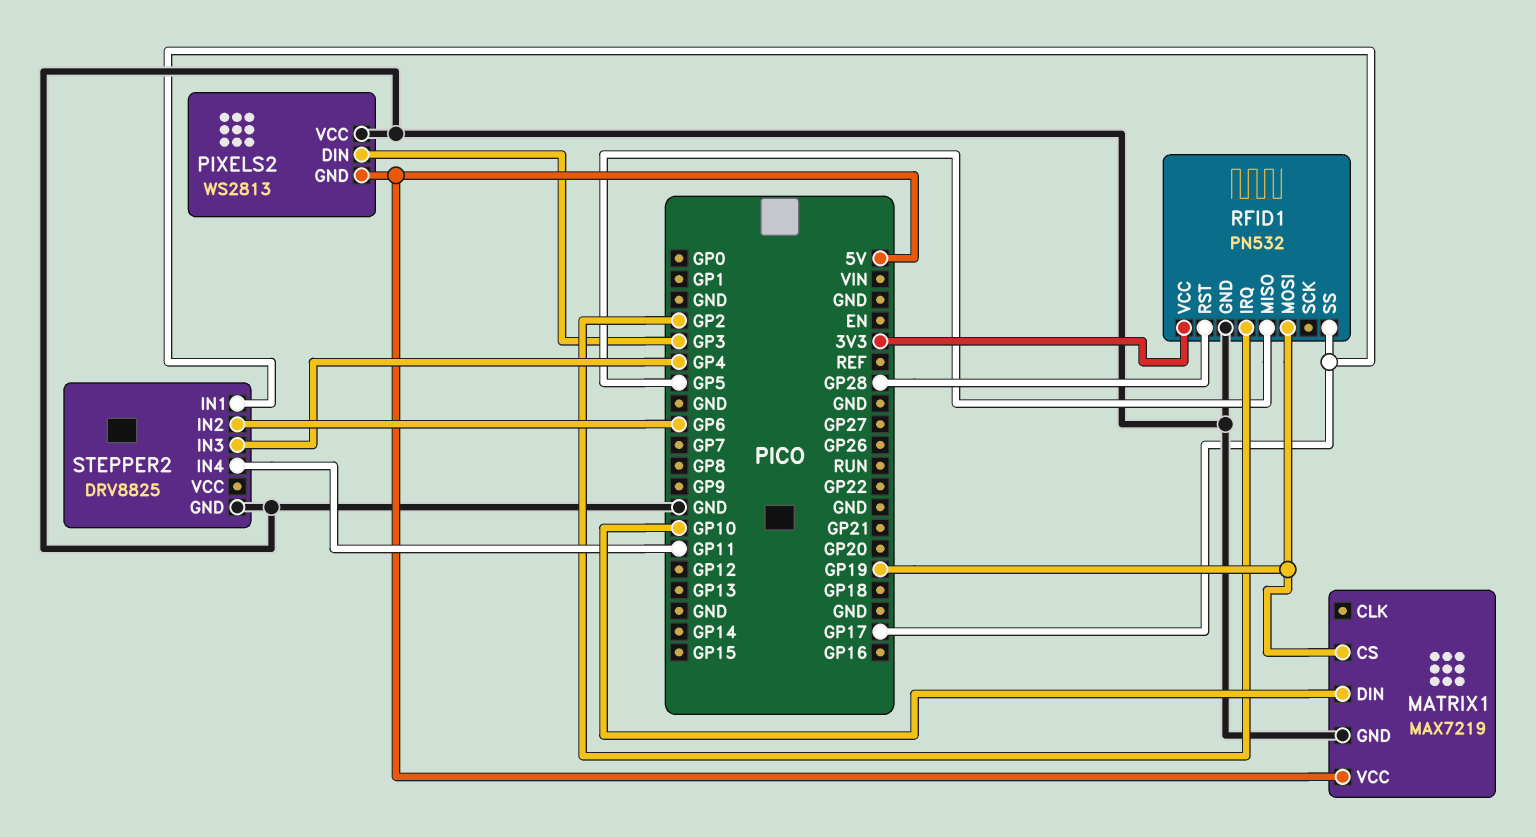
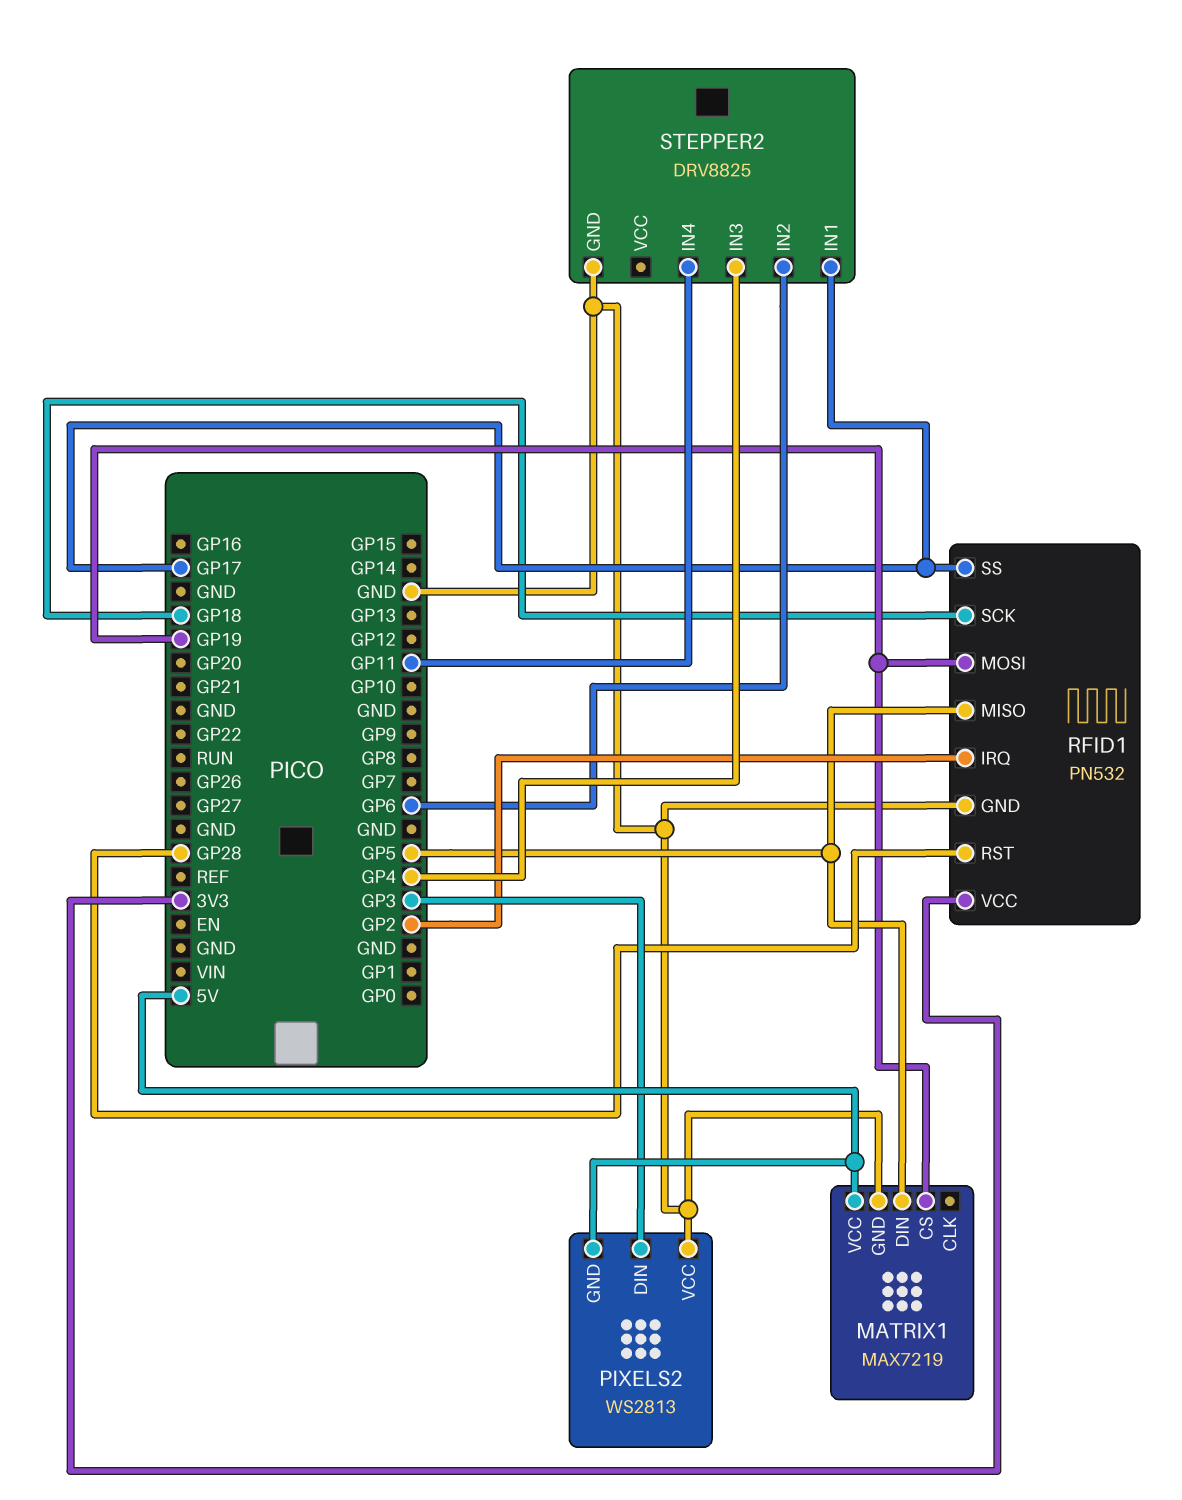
MATRIX1 pin DIN: GP10 -> GP5
RFID1 pin SCK: none -> GP18

